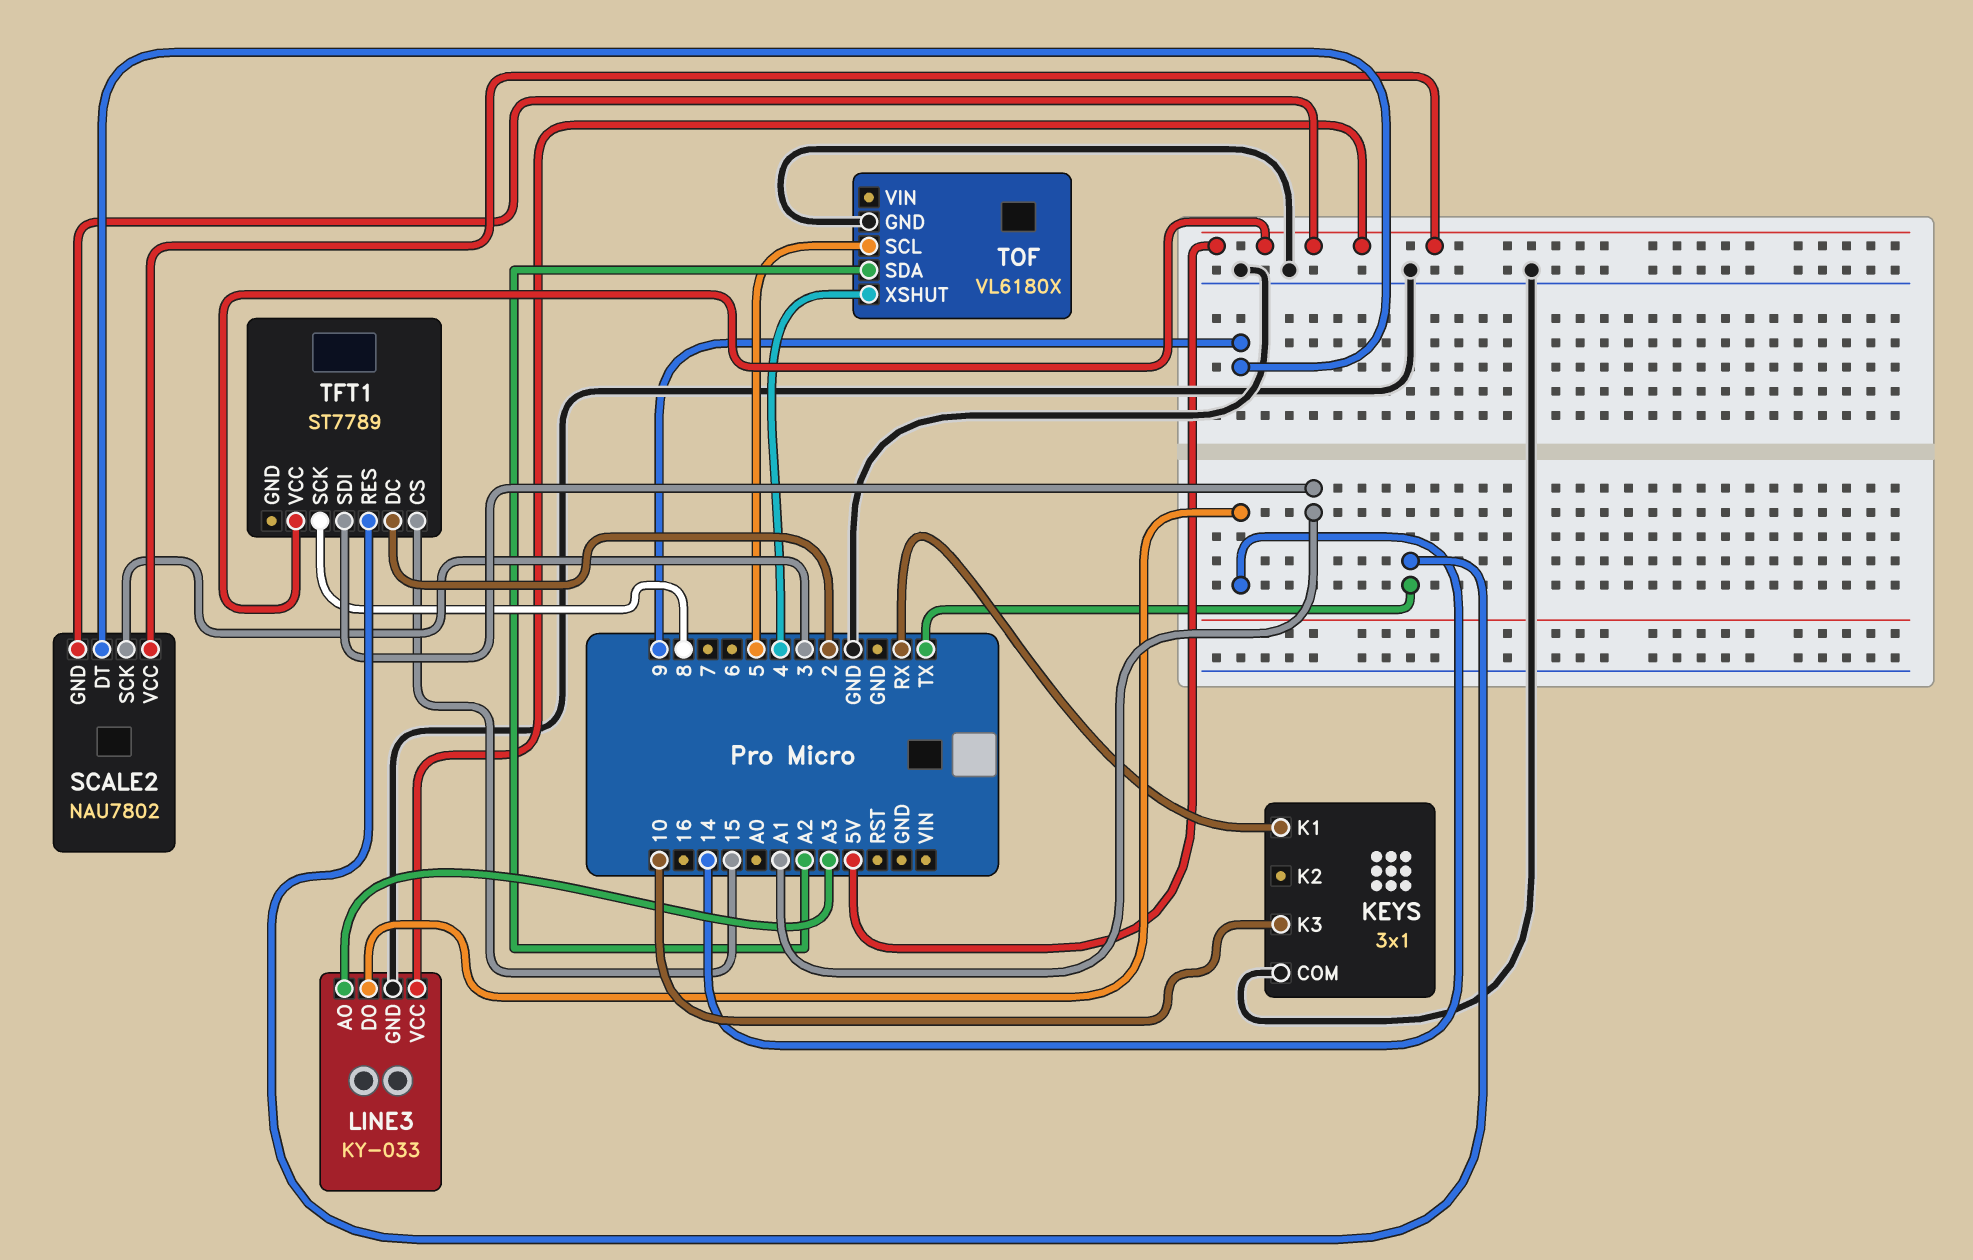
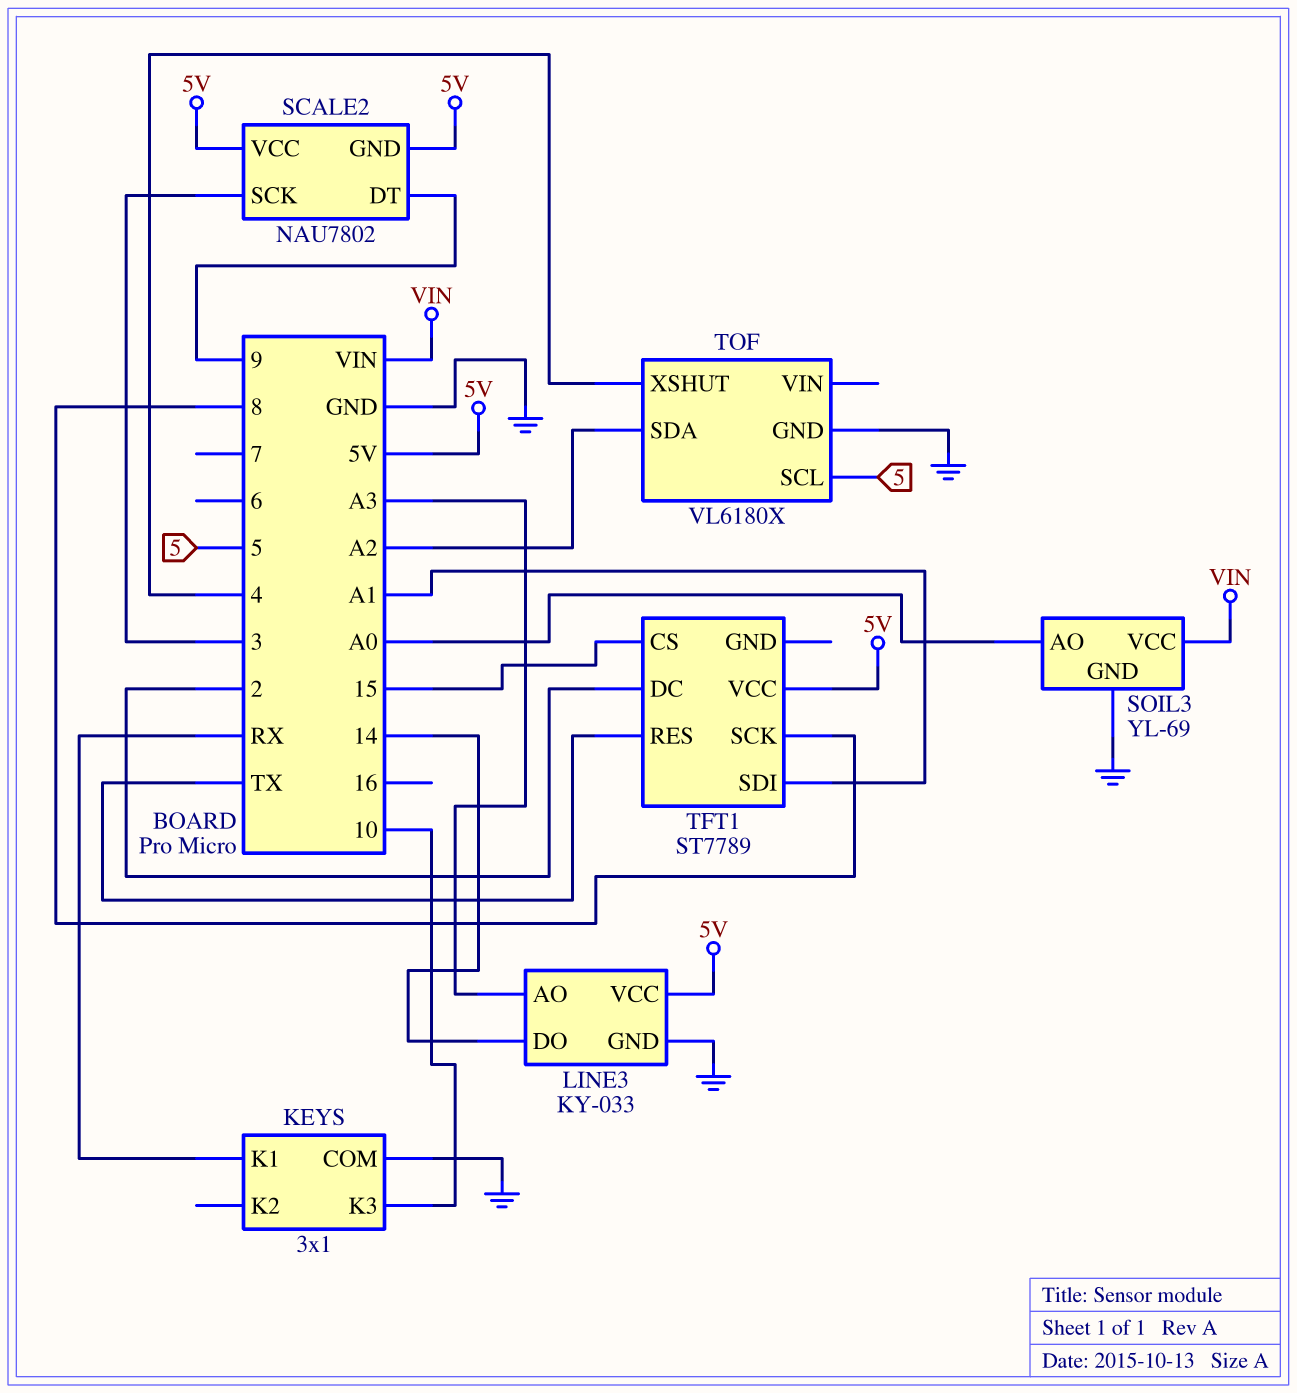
SOIL3: none -> YL-69
SOIL3 pin AO: none -> A0
SOIL3 pin GND: none -> GND
SOIL3 pin VCC: none -> VIN

